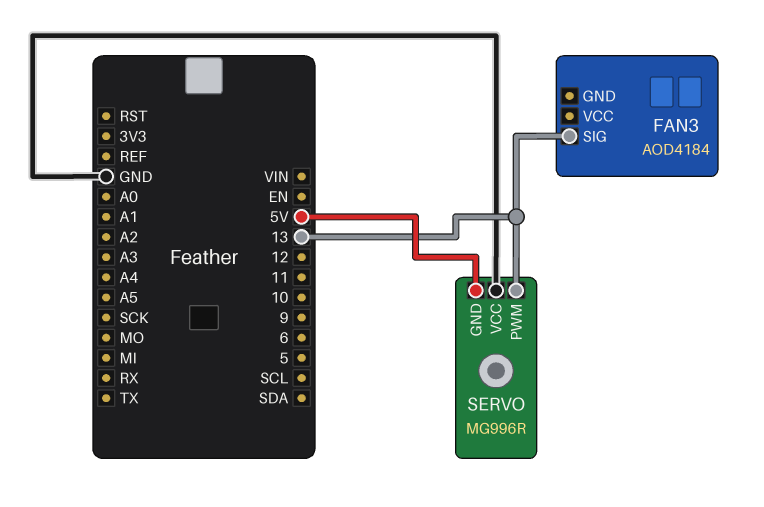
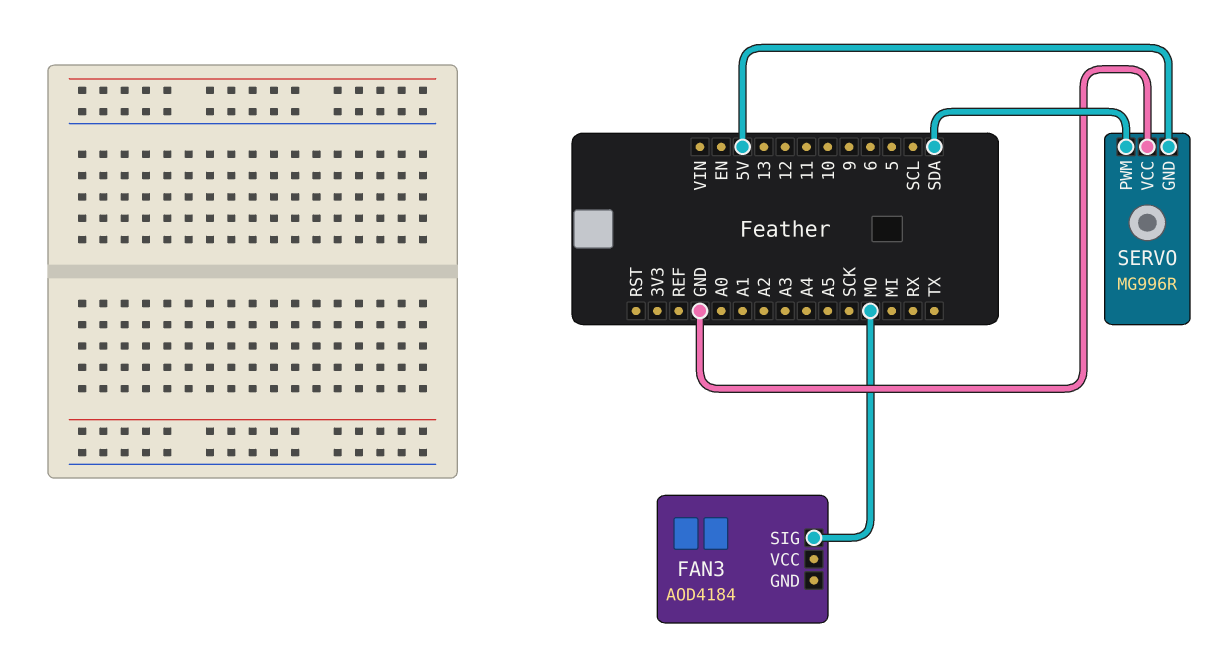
FAN3 pin SIG: 13 -> MO
SERVO pin PWM: 13 -> SDA

